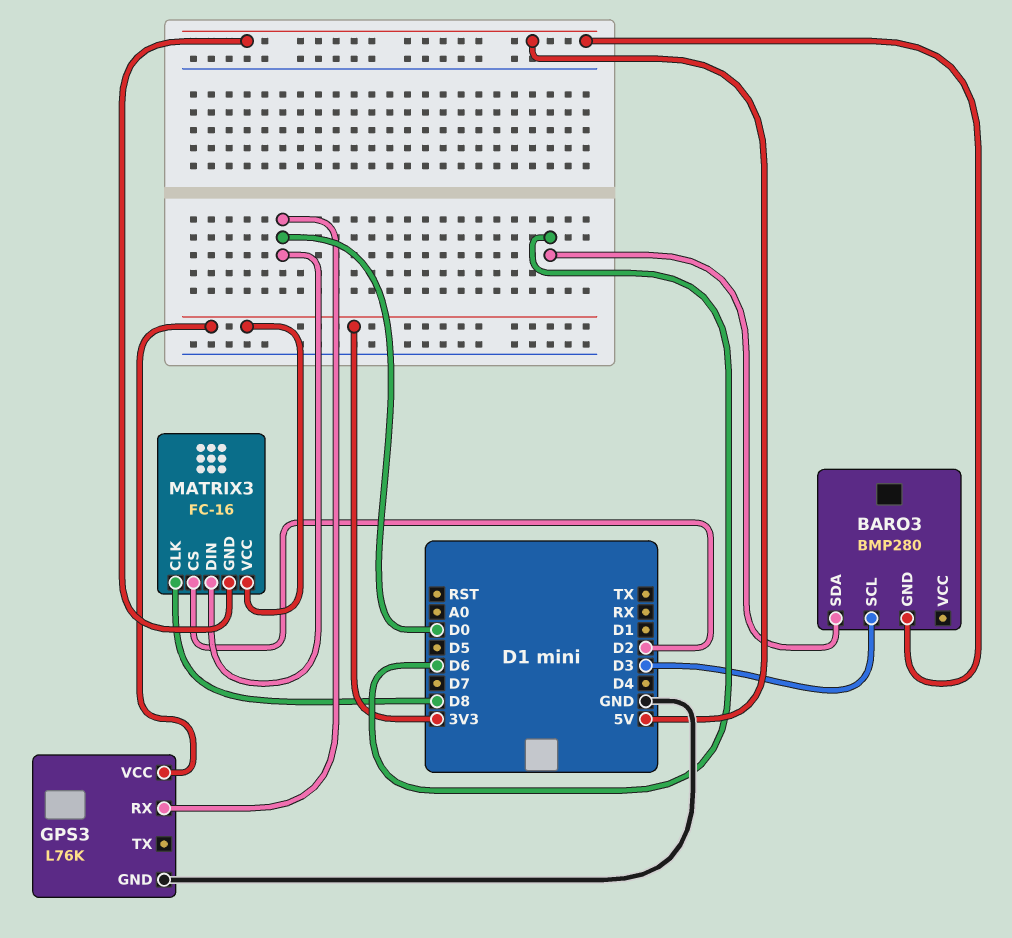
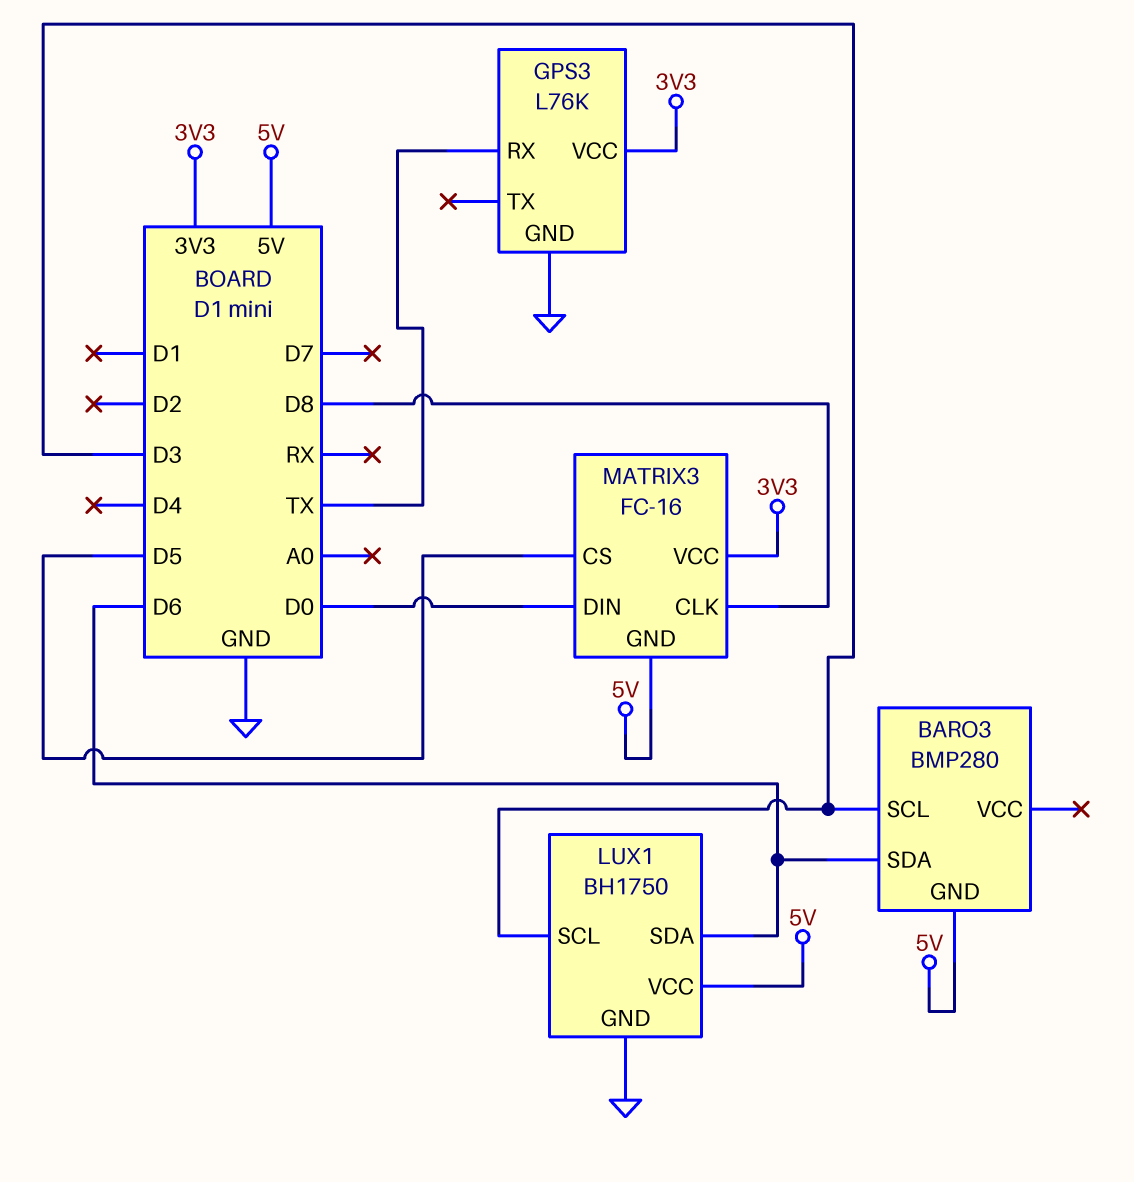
GPS3 pin RX: D0 -> TX
LUX1: none -> BH1750
LUX1 pin GND: none -> GND
LUX1 pin SCL: none -> D3
LUX1 pin SDA: none -> D6
LUX1 pin VCC: none -> 5V
MATRIX3 pin CS: D2 -> D5

